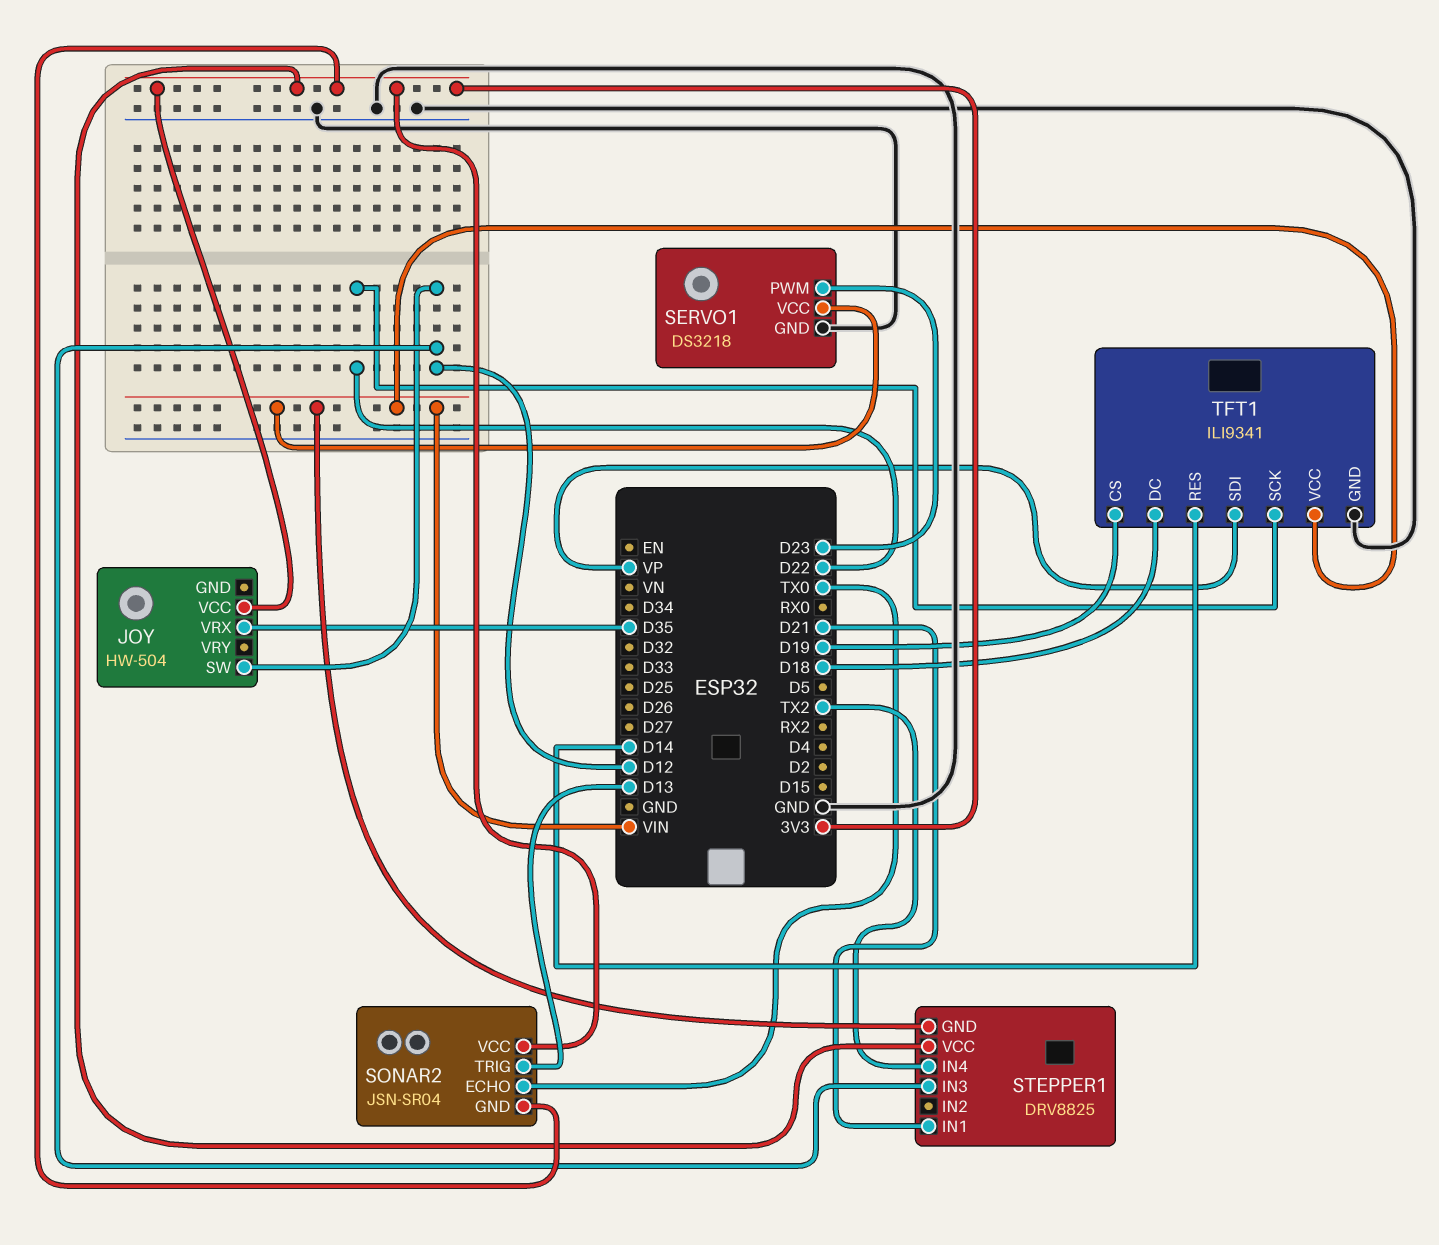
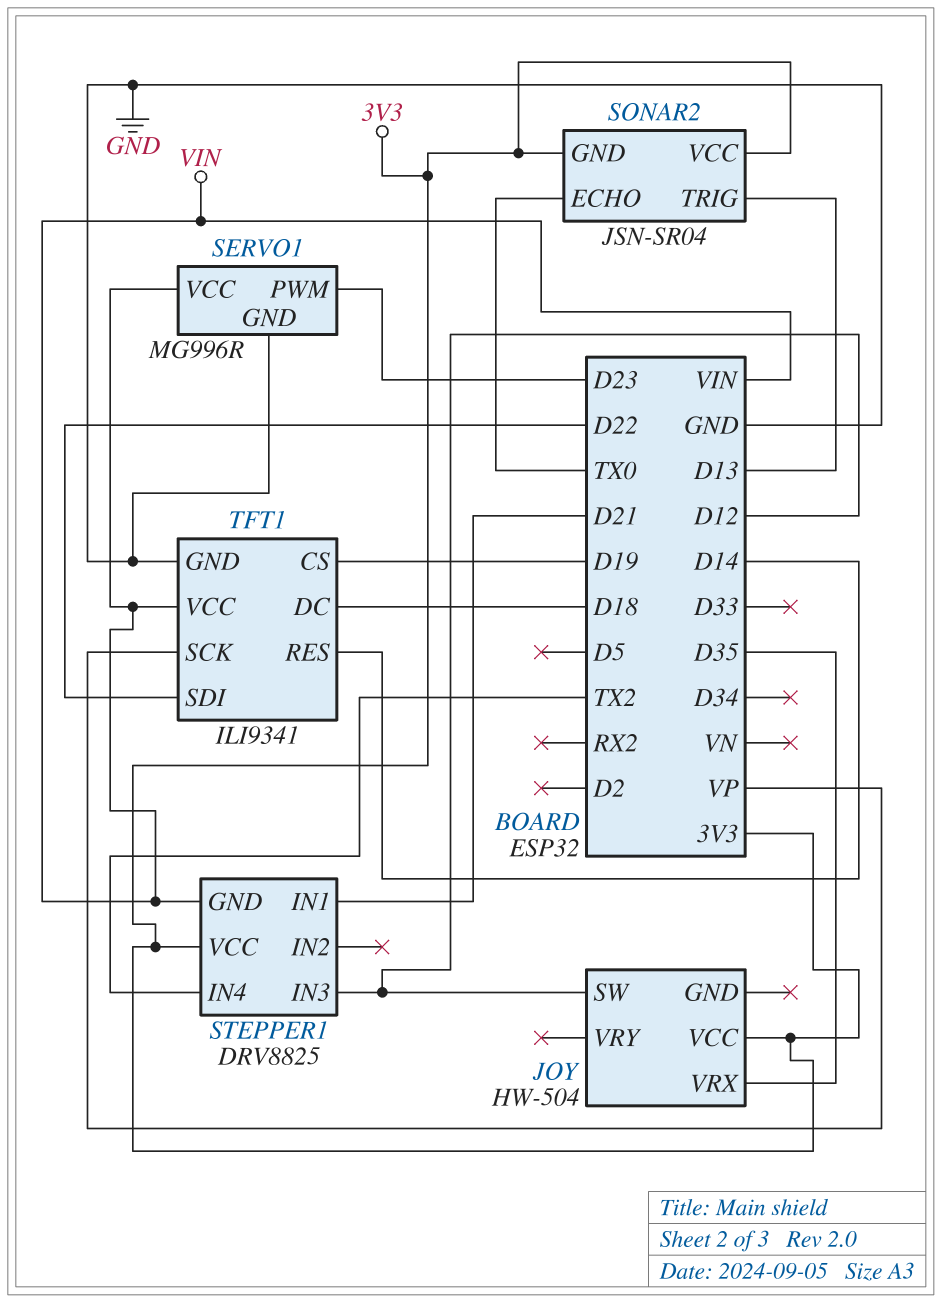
SERVO1: DS3218 -> MG996R
TFT1 pin SCK: D22 -> VP
TFT1 pin SDI: VP -> D22

